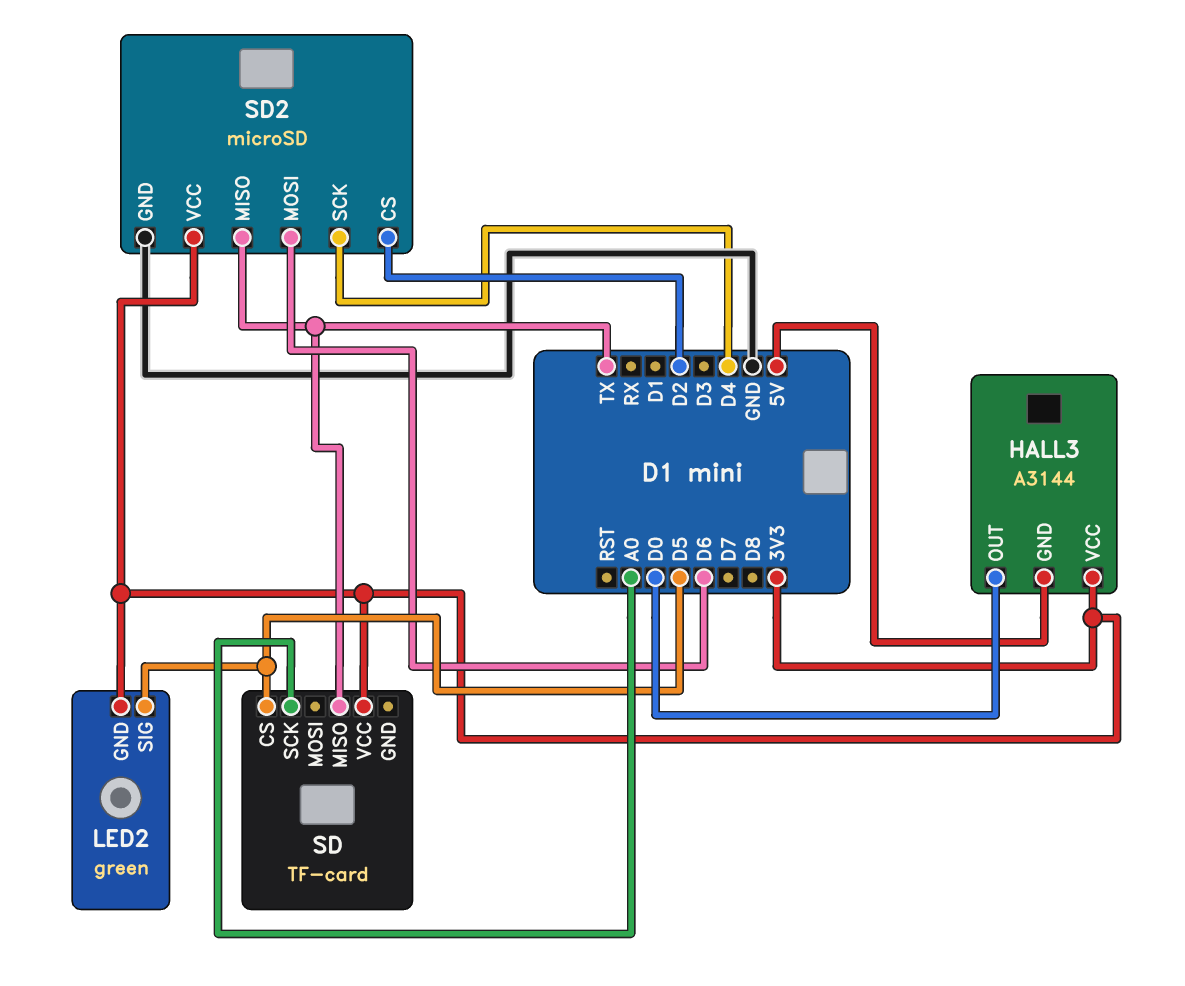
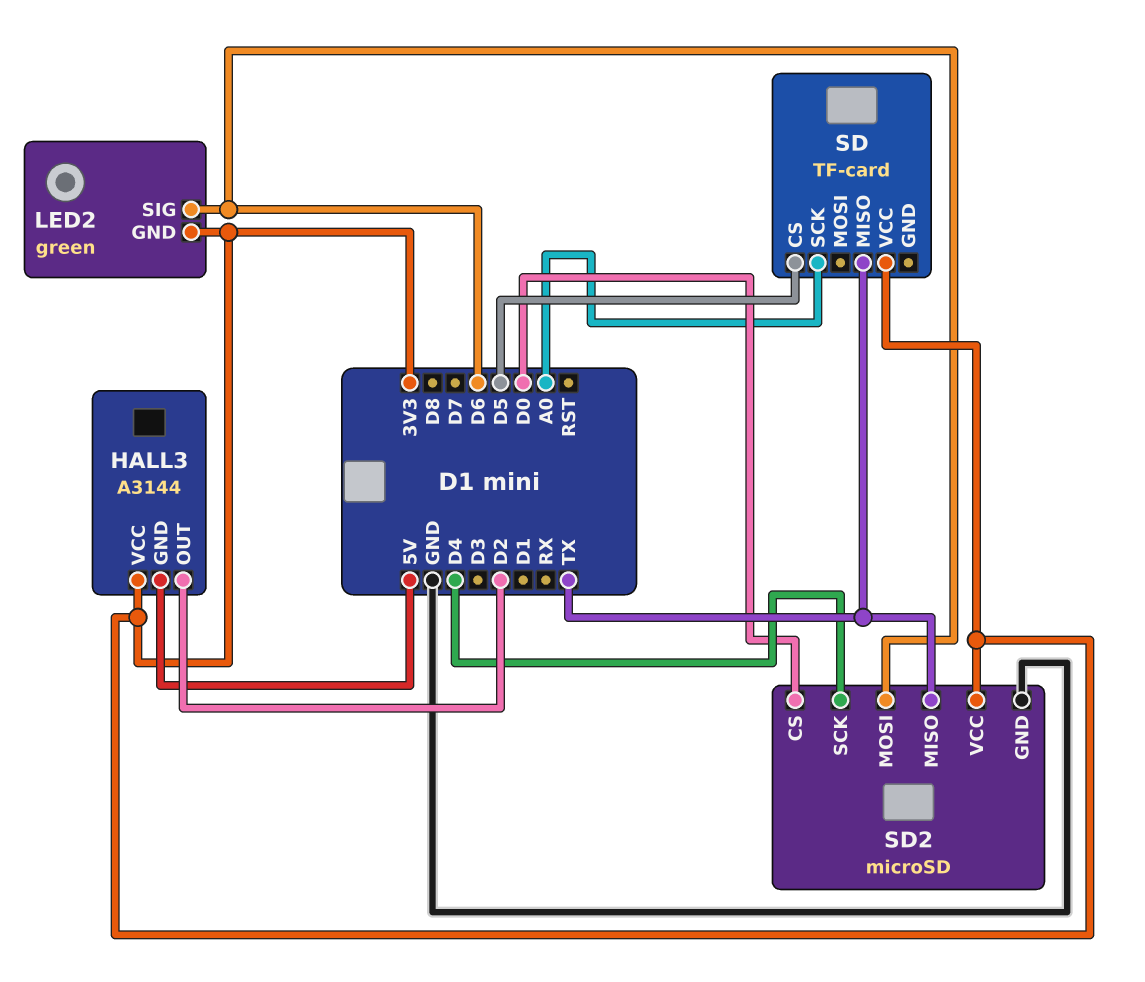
HALL3 pin OUT: D0 -> D2
LED2 pin SIG: D5 -> D6
SD2 pin CS: D2 -> D0

